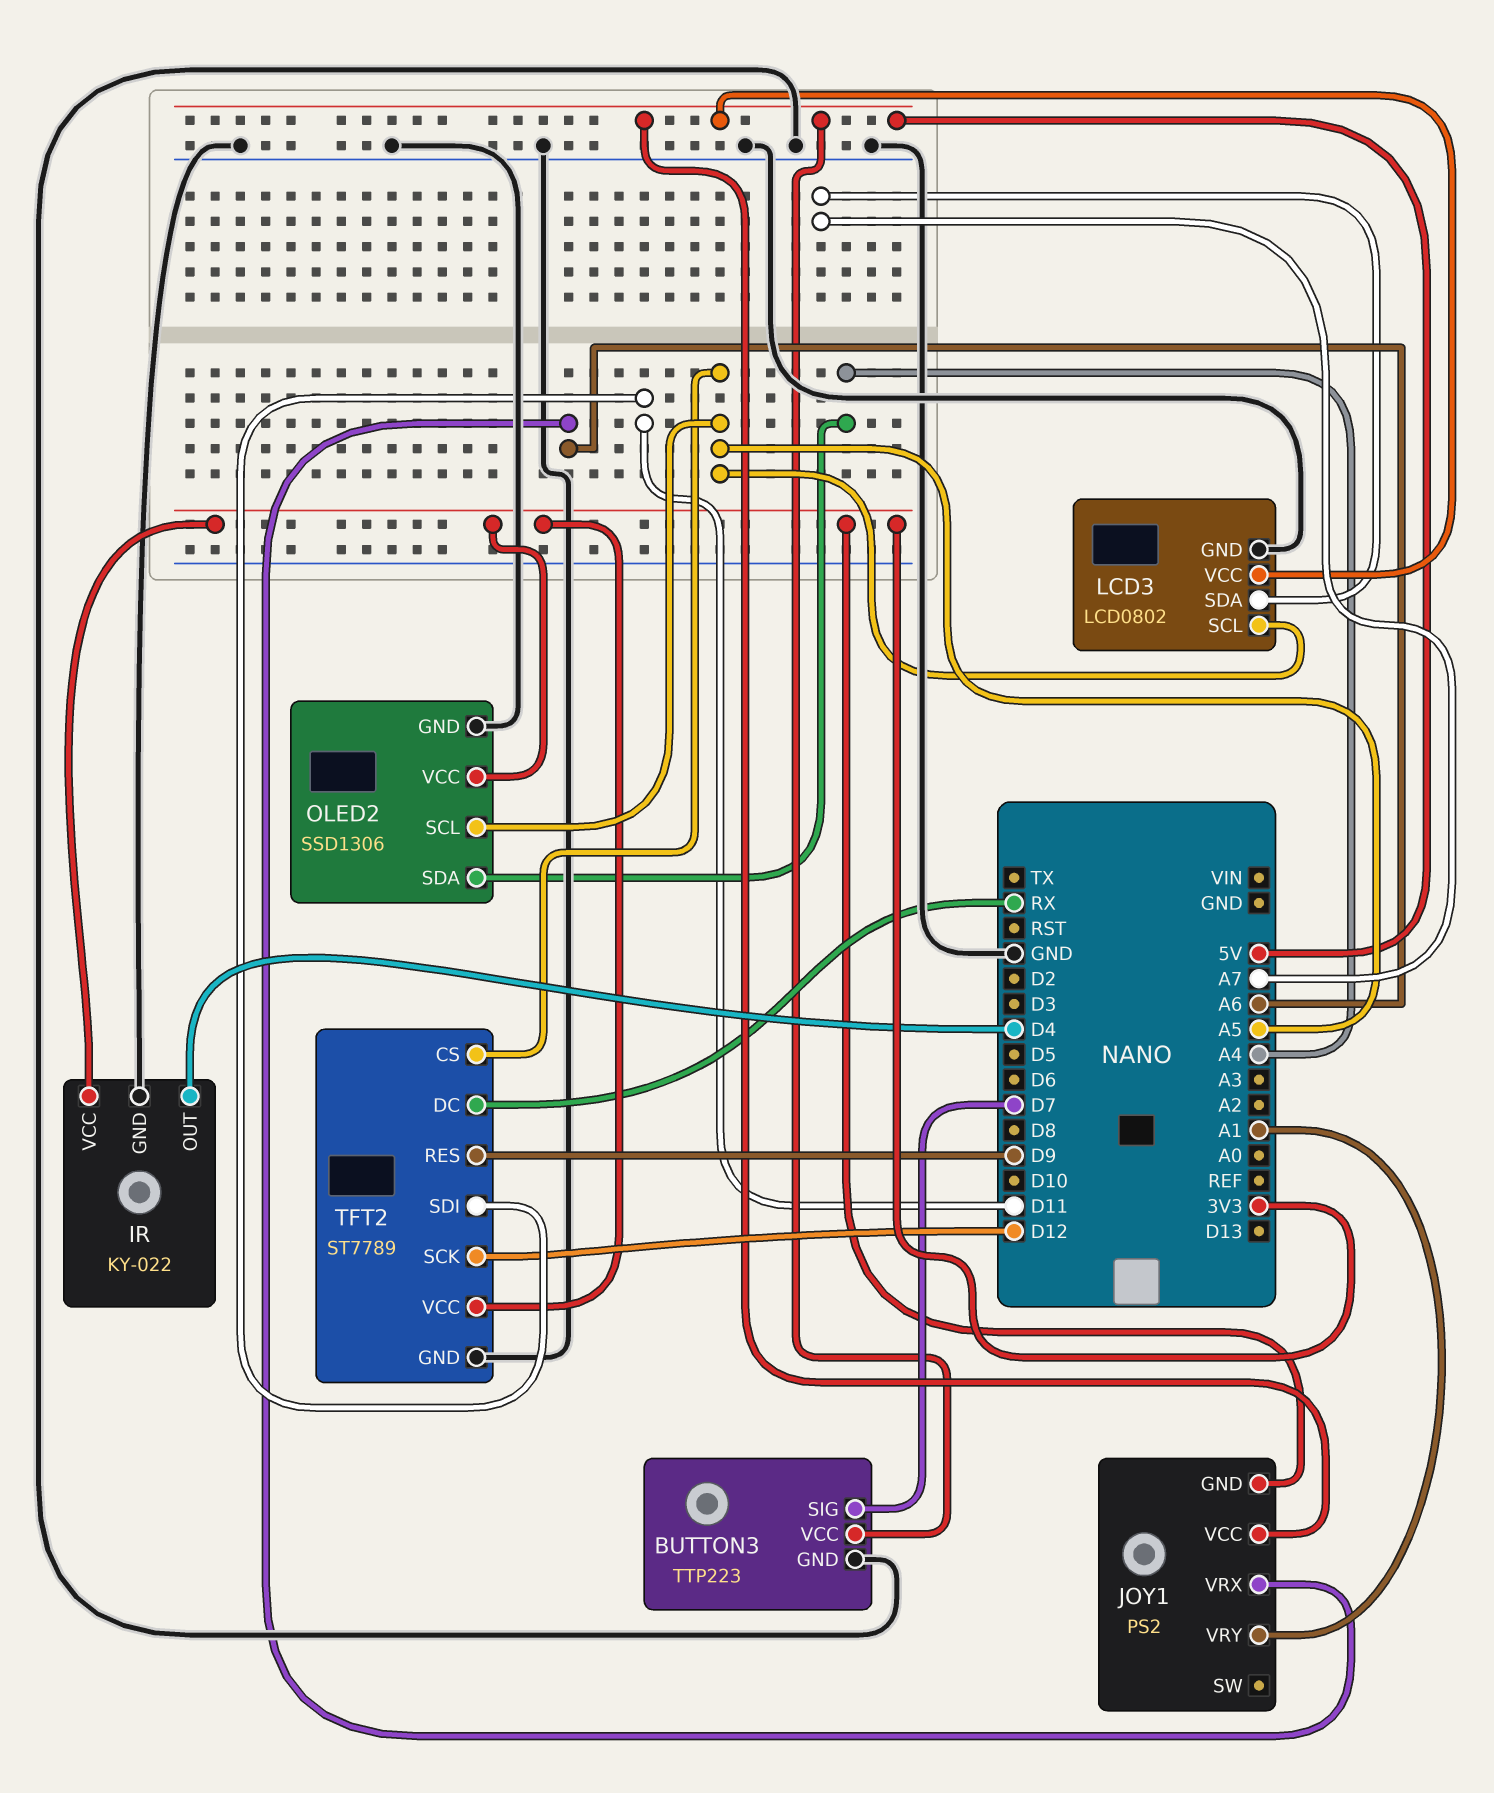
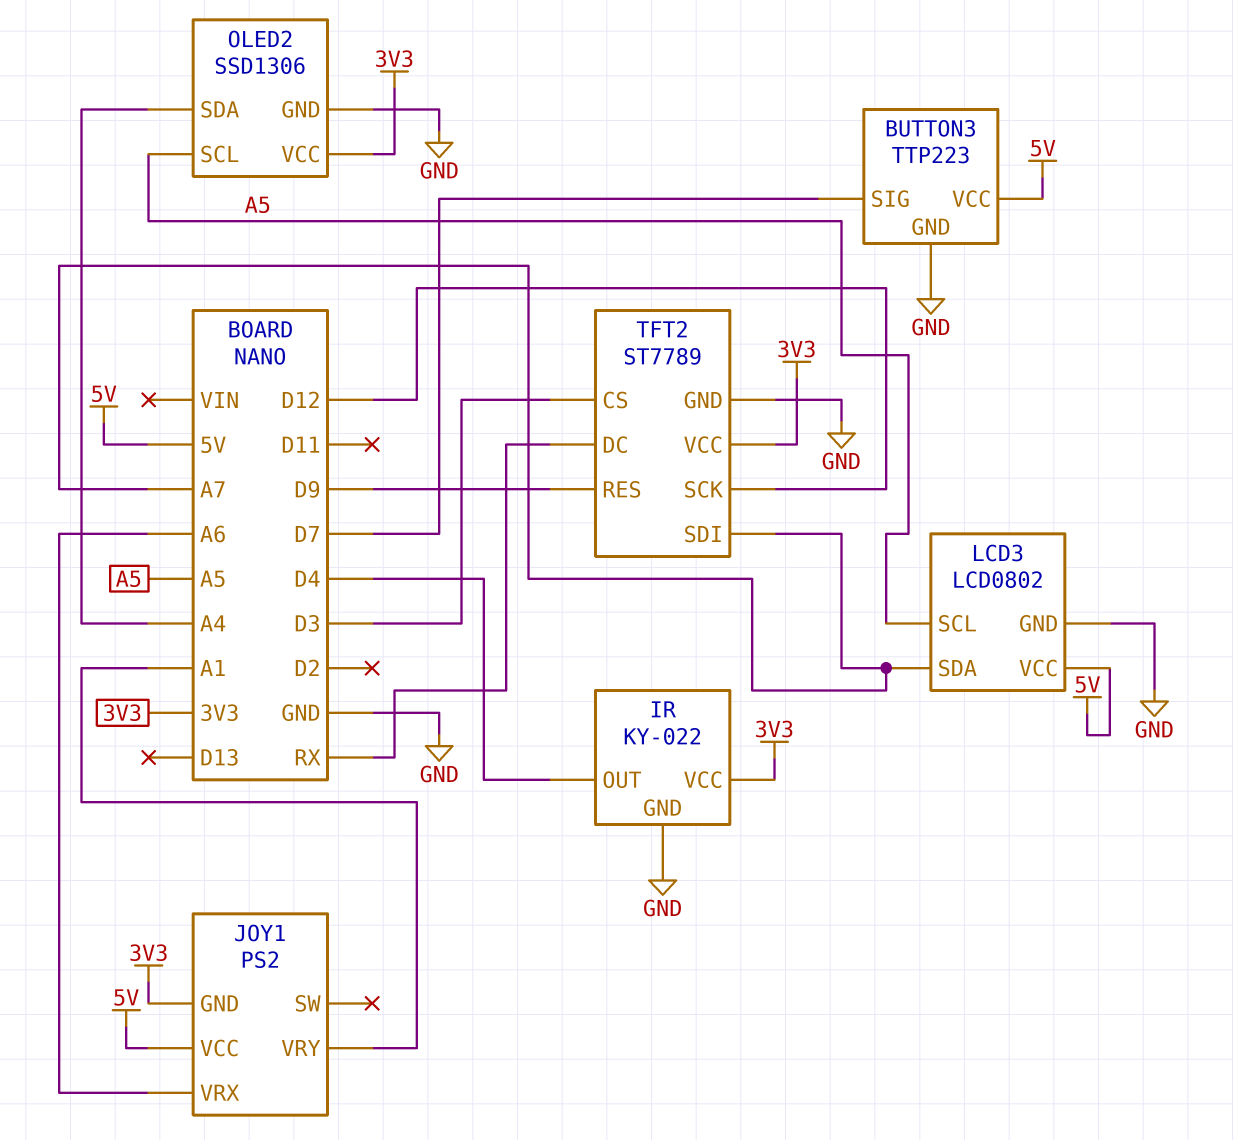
TFT2 pin CS: A5 -> D3
TFT2 pin SDI: D11 -> A7

